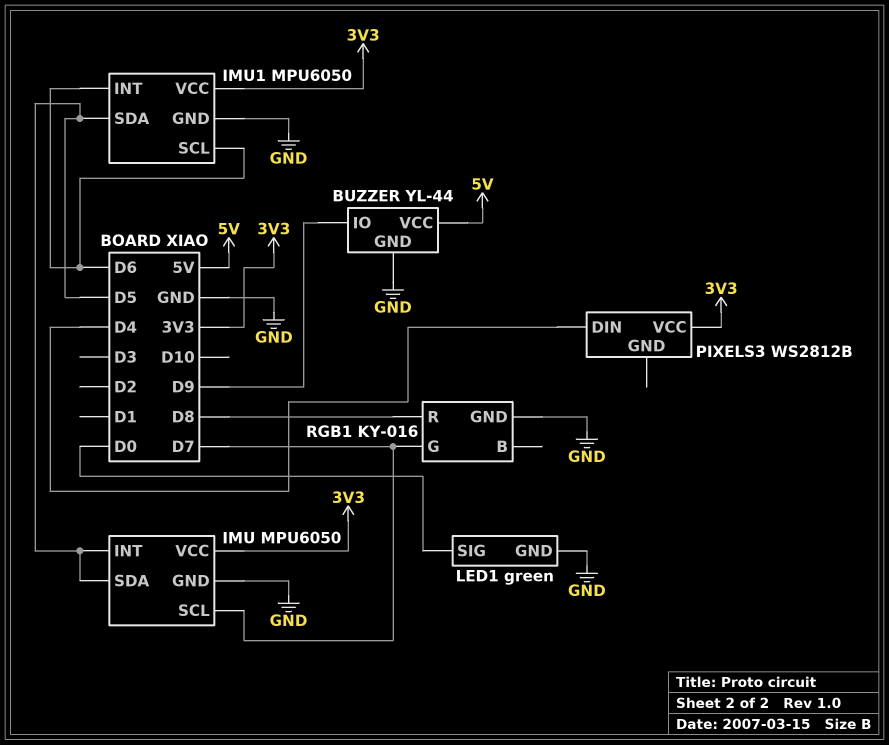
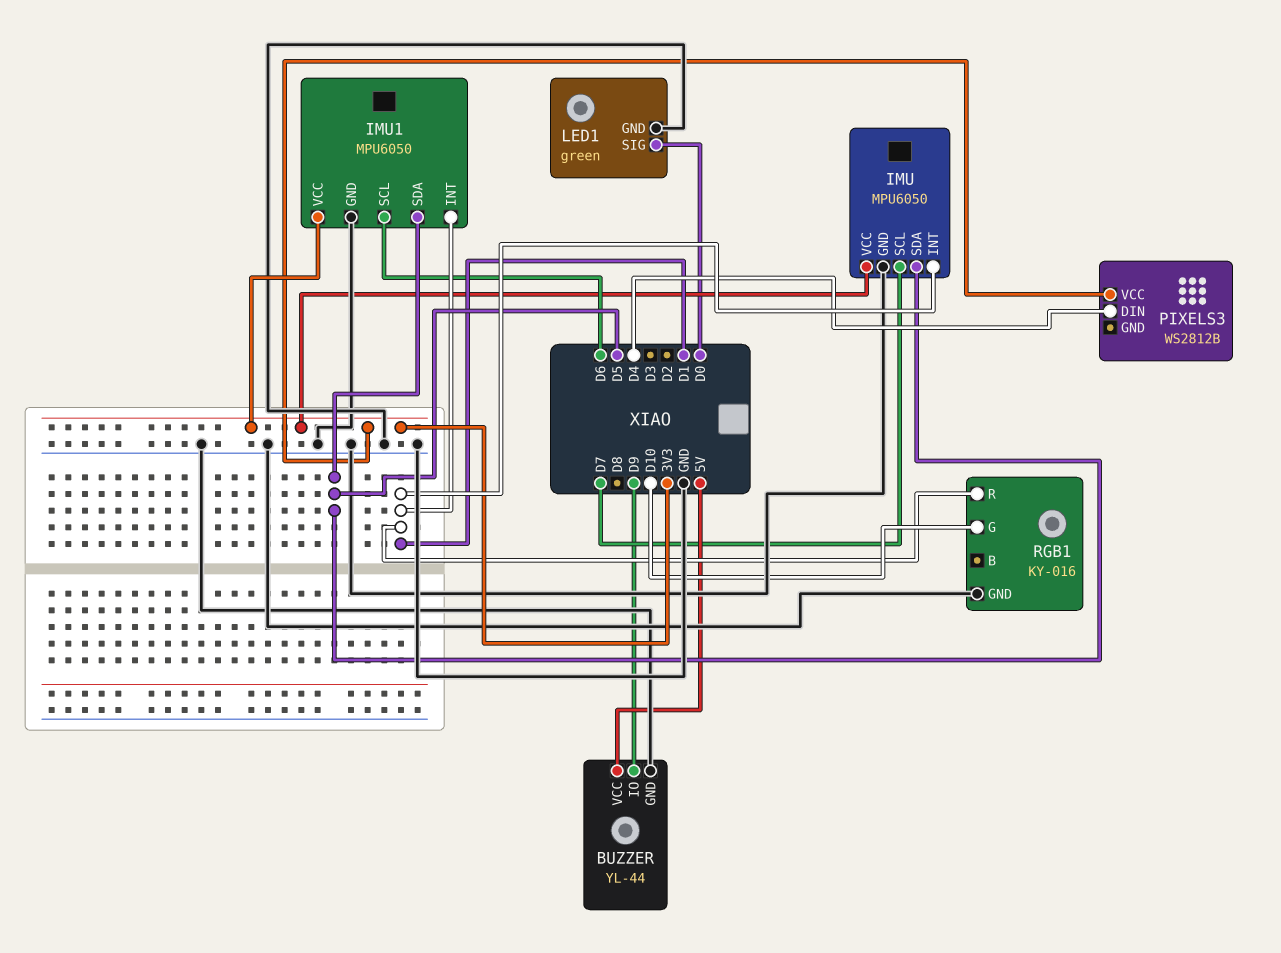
IMU pin INT: D5 -> D1
IMU1 pin INT: D6 -> D1
RGB1 pin G: D7 -> D10
RGB1 pin R: D8 -> D1

